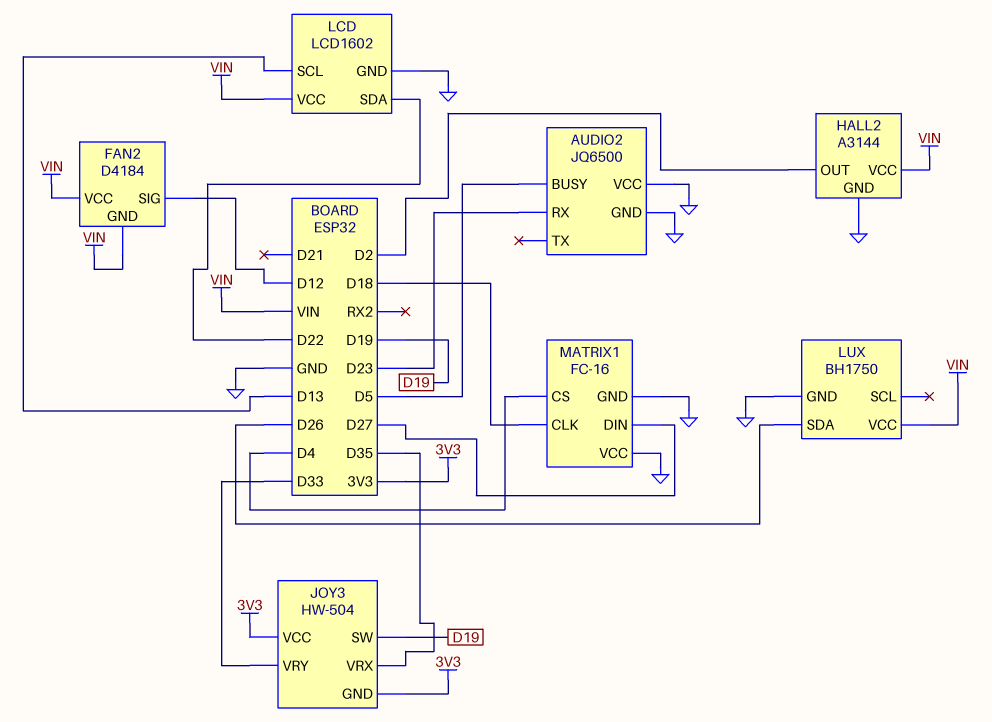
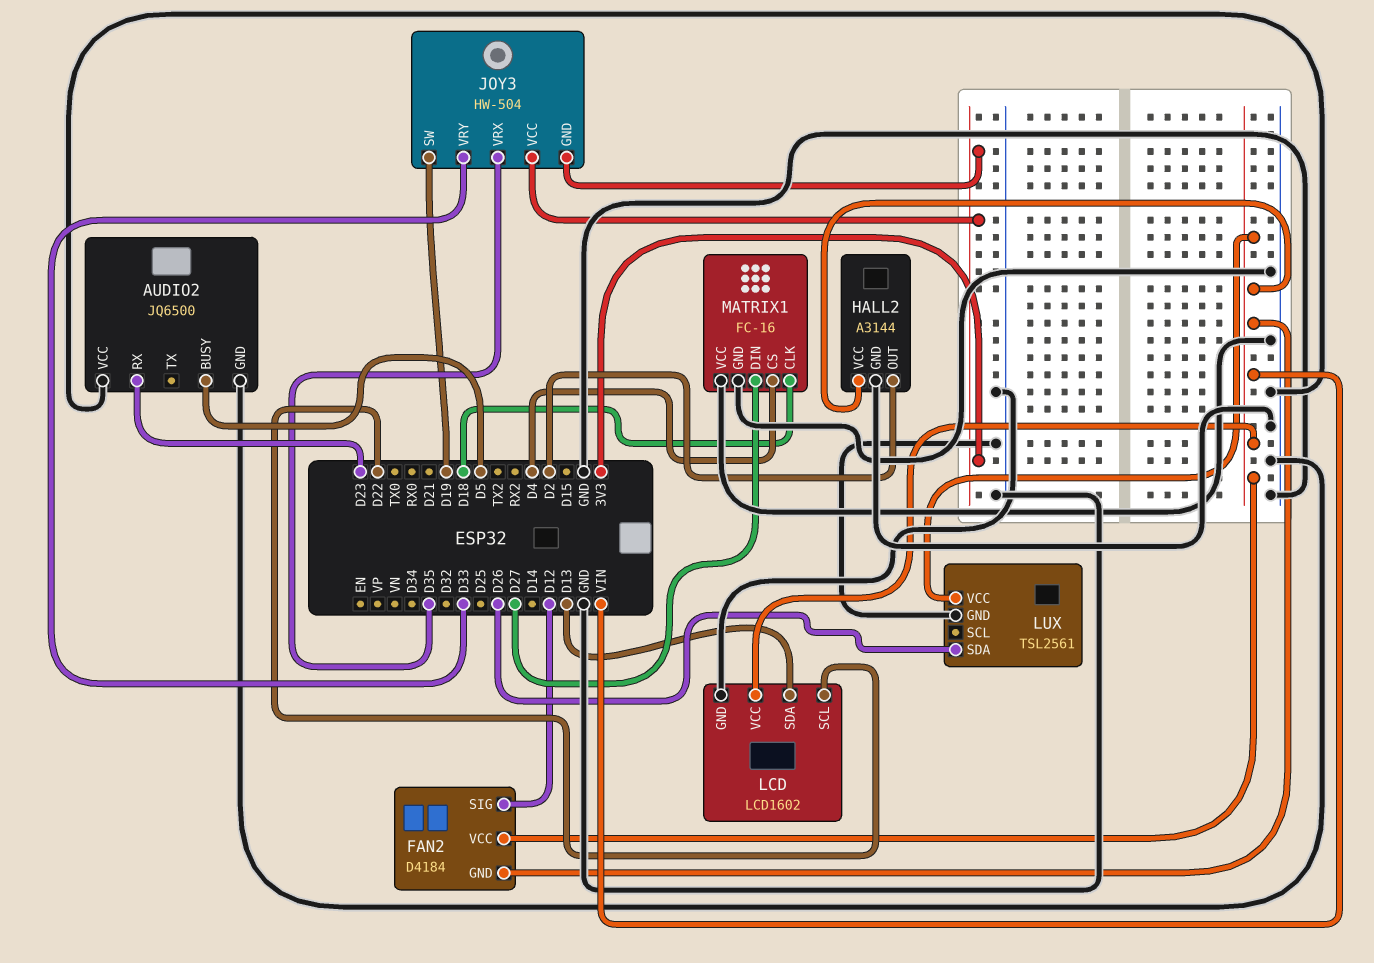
LCD pin SCL: D13 -> D22
LCD pin SDA: D22 -> D13
LUX: BH1750 -> TSL2561

